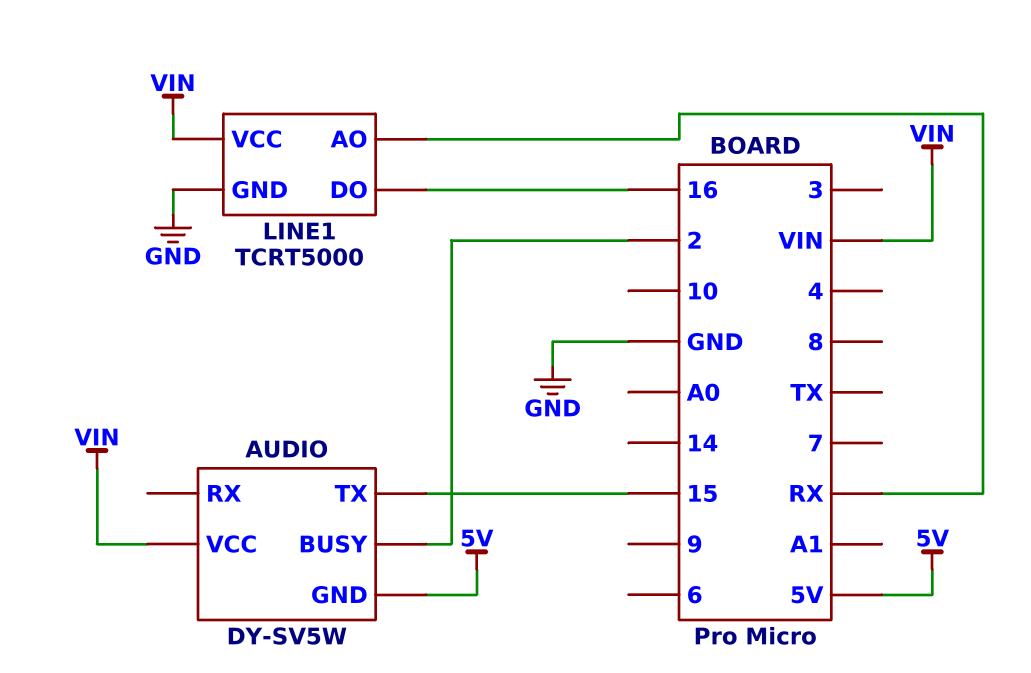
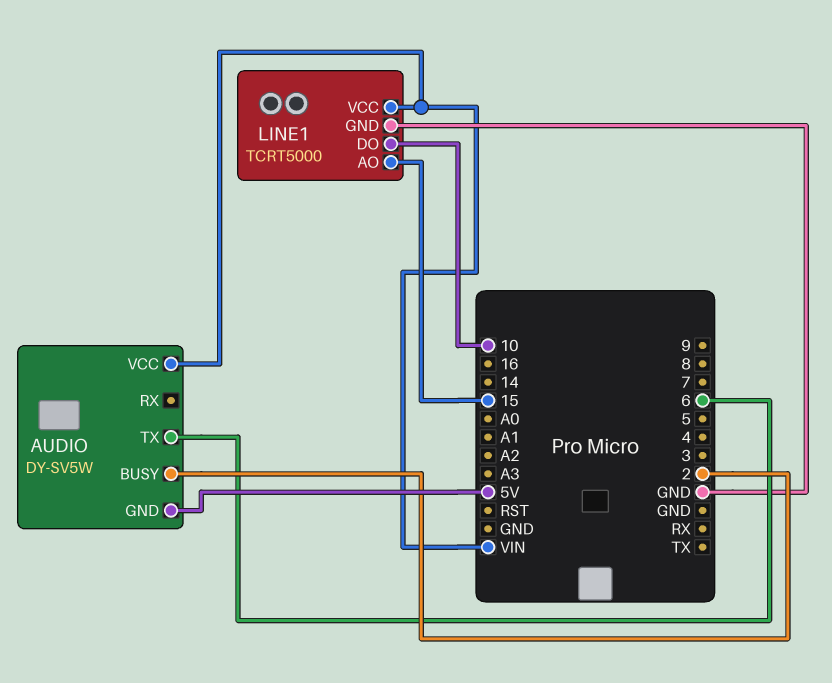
AUDIO pin TX: 15 -> 6
LINE1 pin AO: RX -> 15
LINE1 pin DO: 16 -> 10

